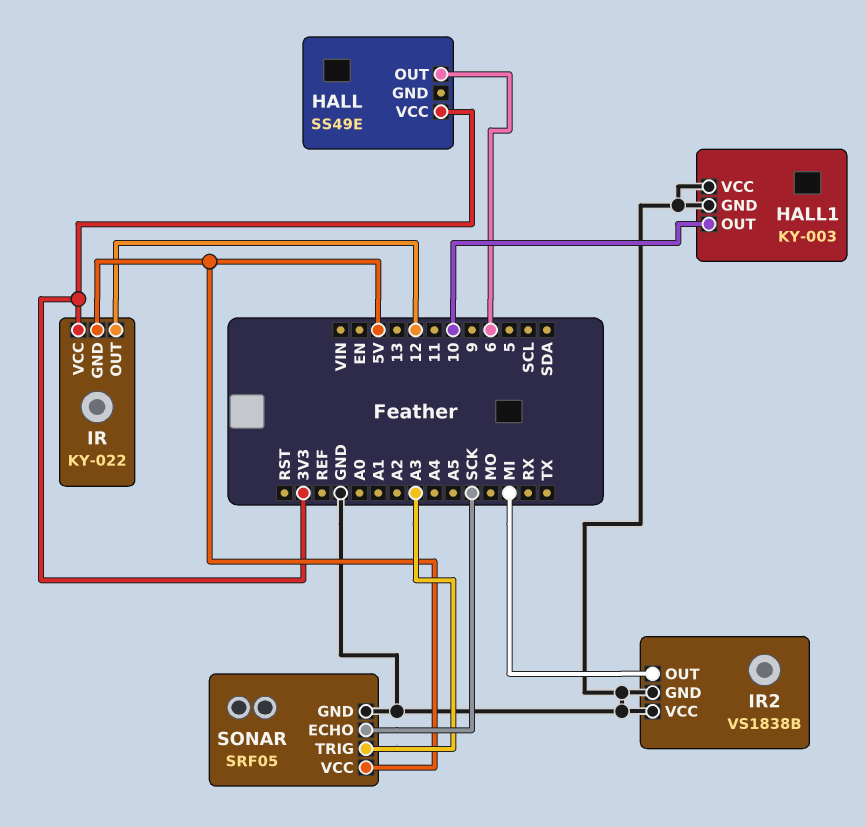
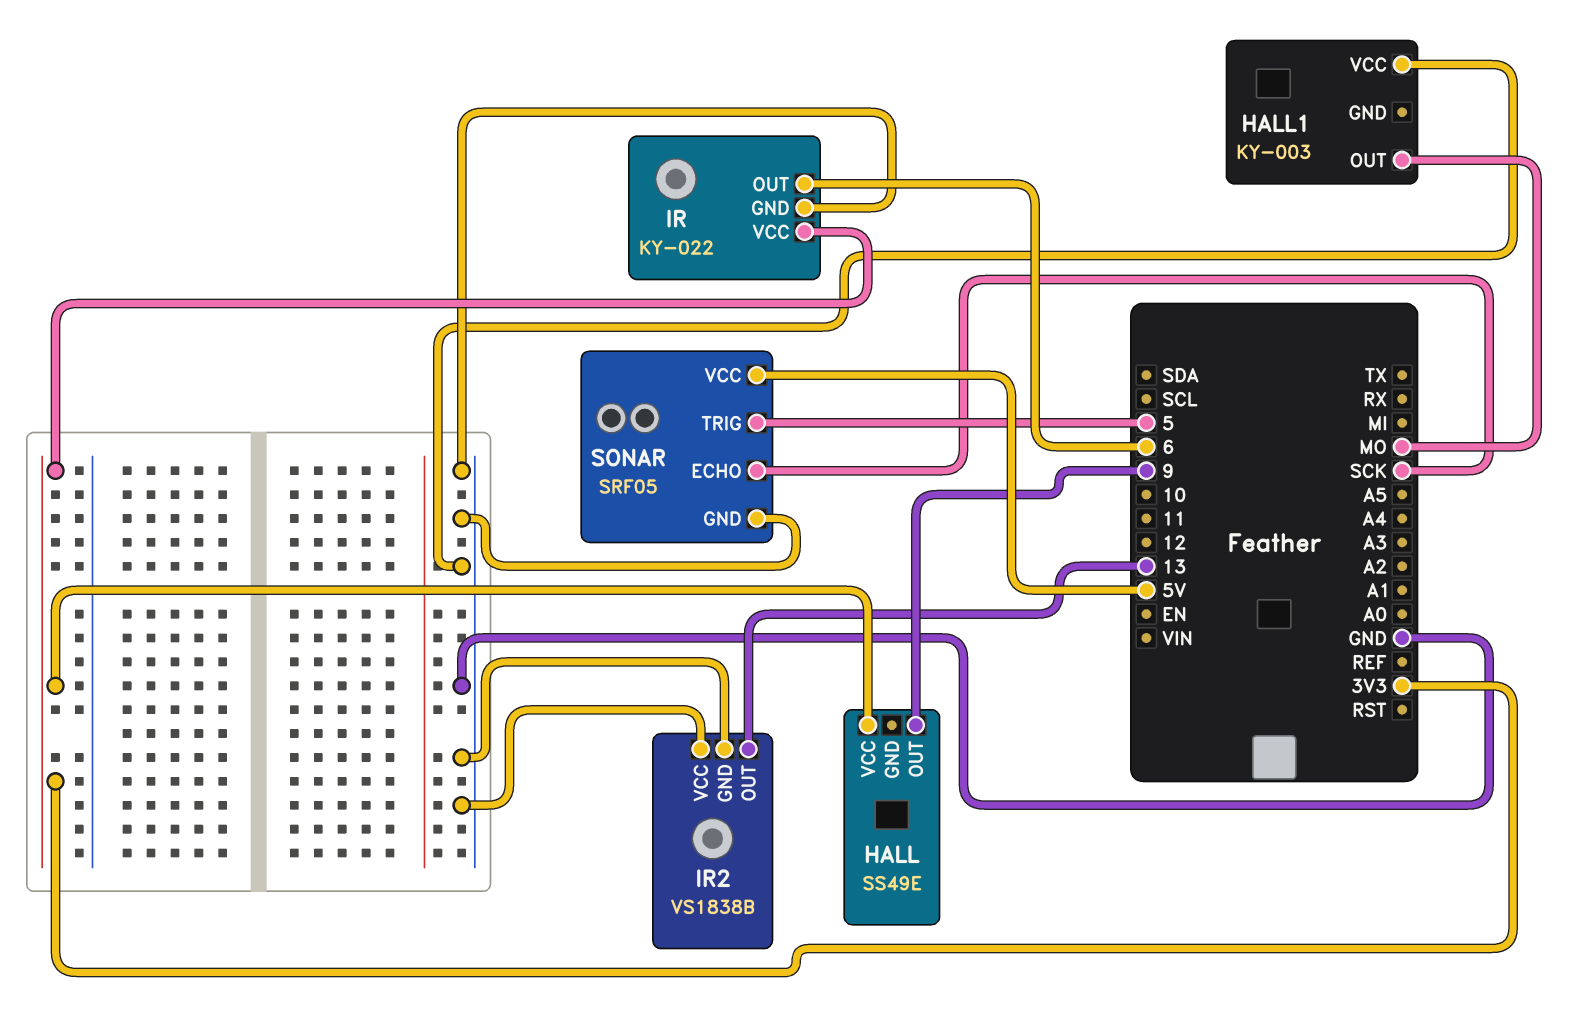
HALL pin OUT: 6 -> 9
HALL1 pin GND: GND -> none
HALL1 pin OUT: 10 -> MO
IR pin GND: 5V -> GND
IR pin OUT: 12 -> 6
IR2 pin OUT: MI -> 13
SONAR pin TRIG: A3 -> 5

